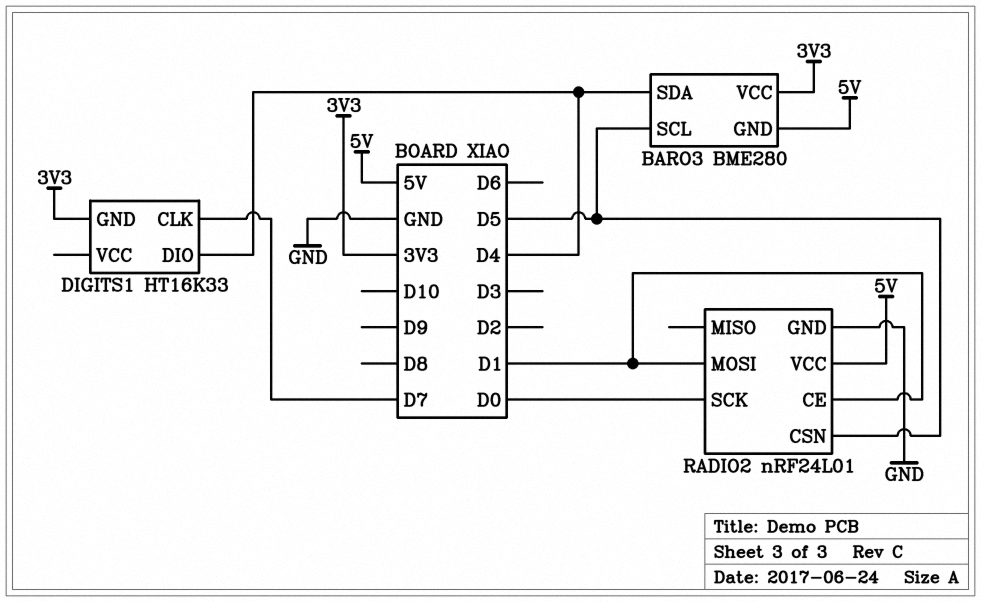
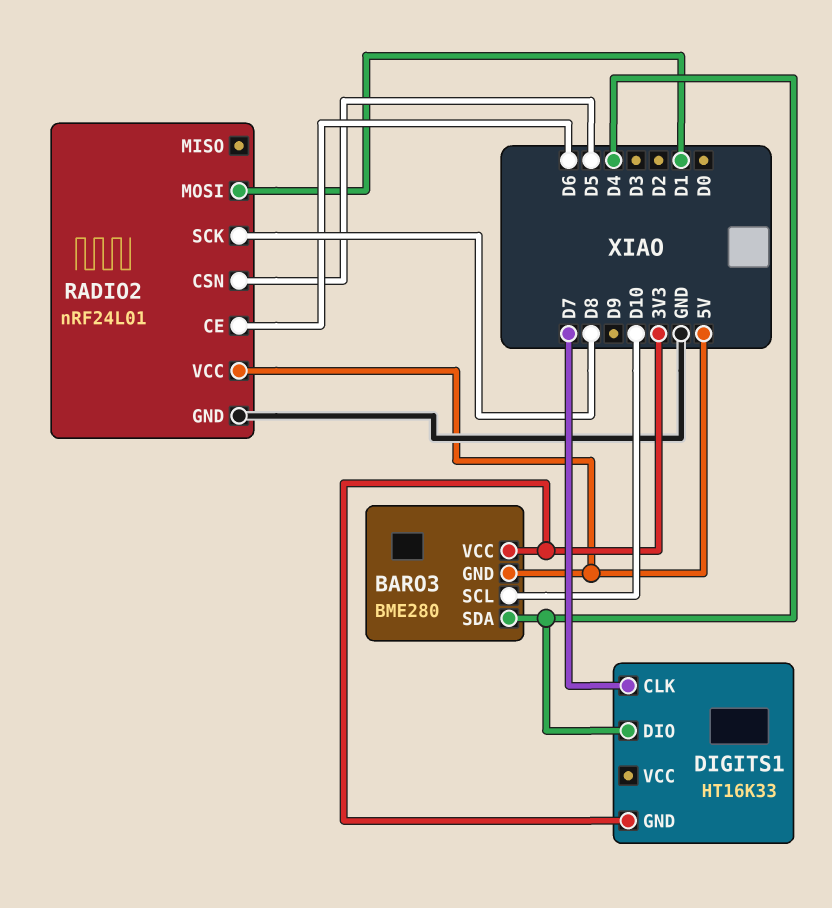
BARO3 pin SCL: D5 -> D10
RADIO2 pin CE: D1 -> D6
RADIO2 pin SCK: D0 -> D8

